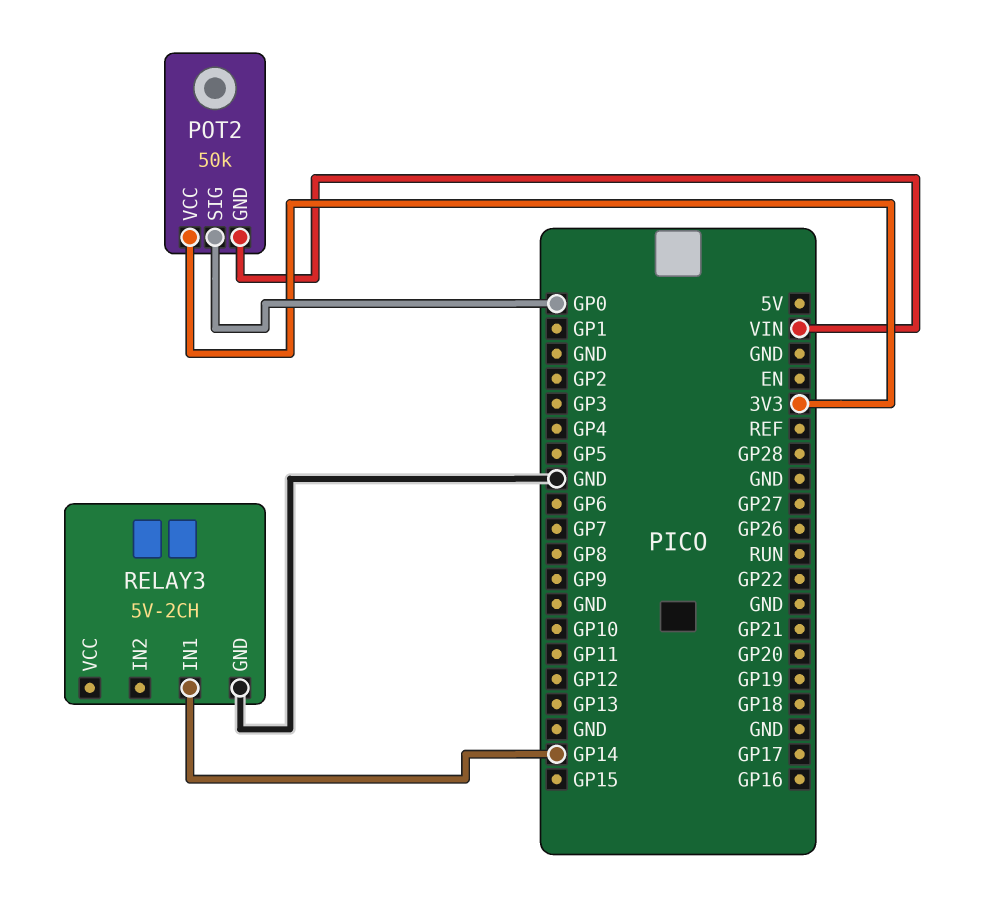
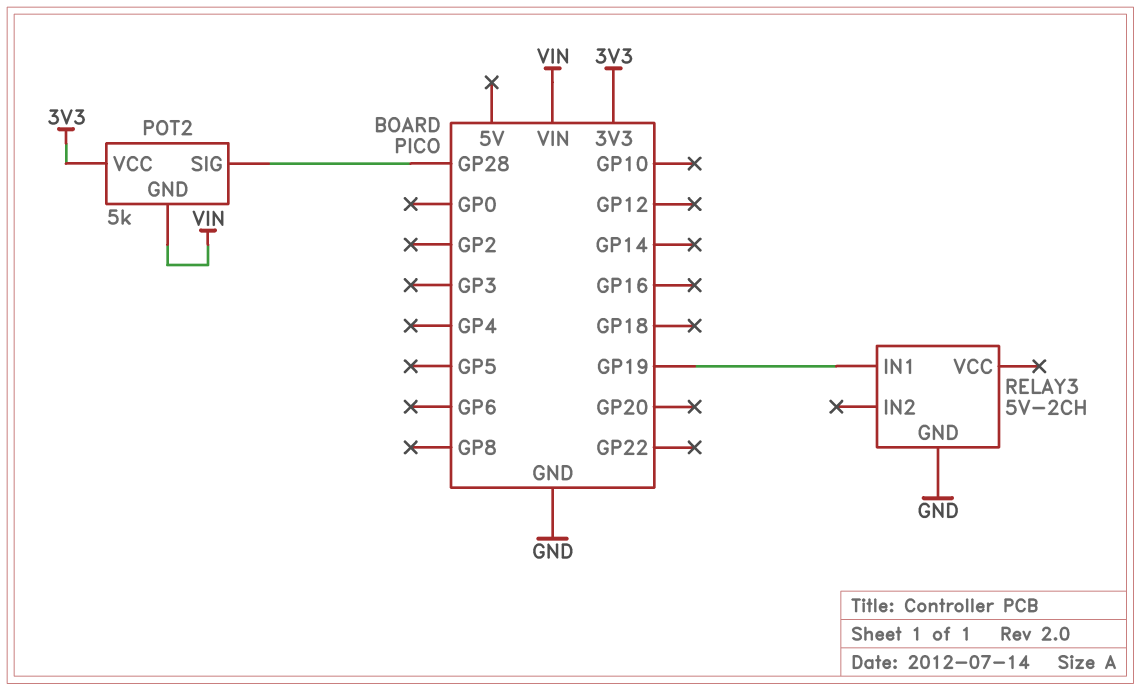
POT2: 50k -> 5k
POT2 pin SIG: GP0 -> GP28
RELAY3 pin IN1: GP14 -> GP19

